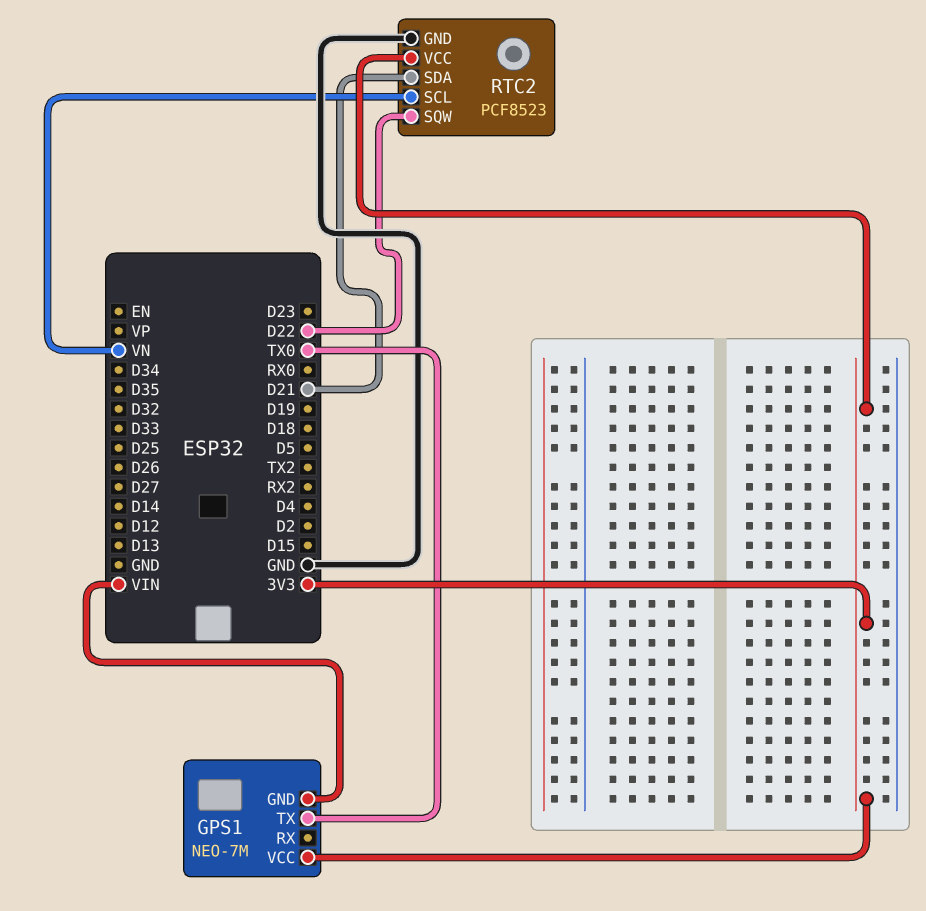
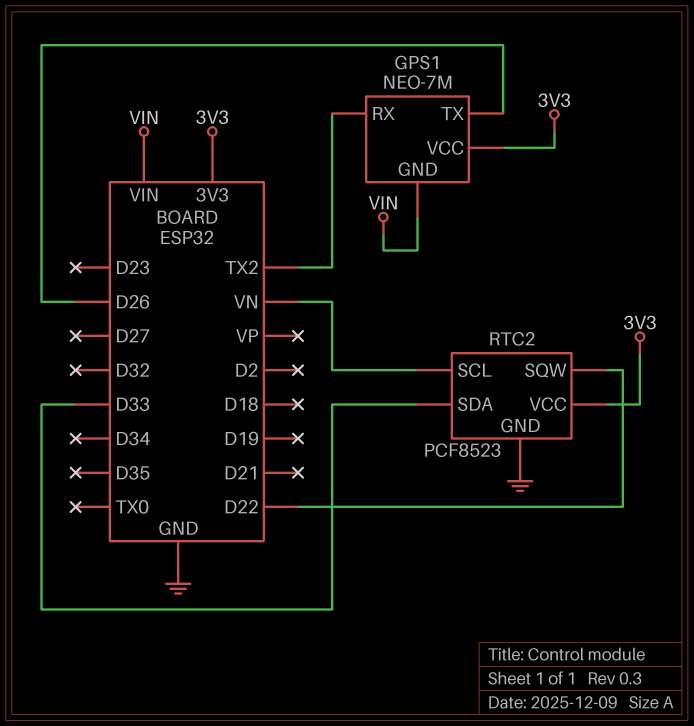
GPS1 pin RX: none -> TX2
GPS1 pin TX: TX0 -> D26
RTC2 pin SDA: D21 -> D33

